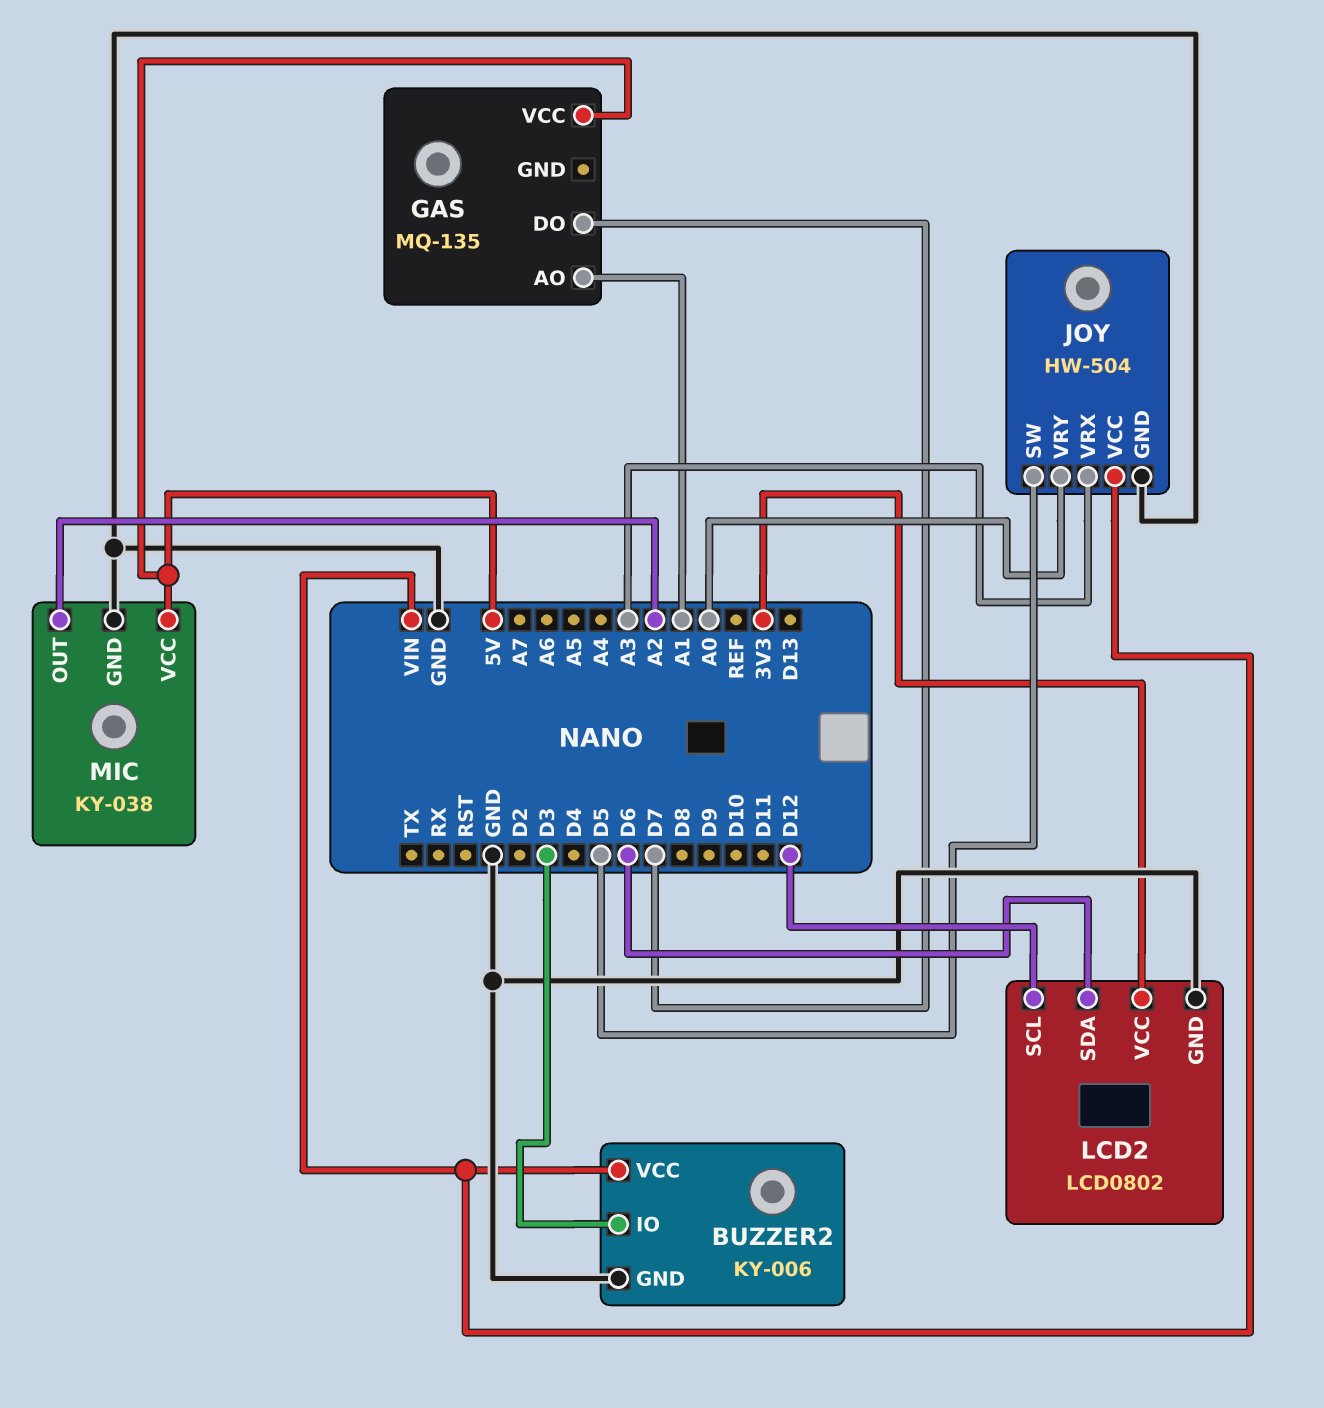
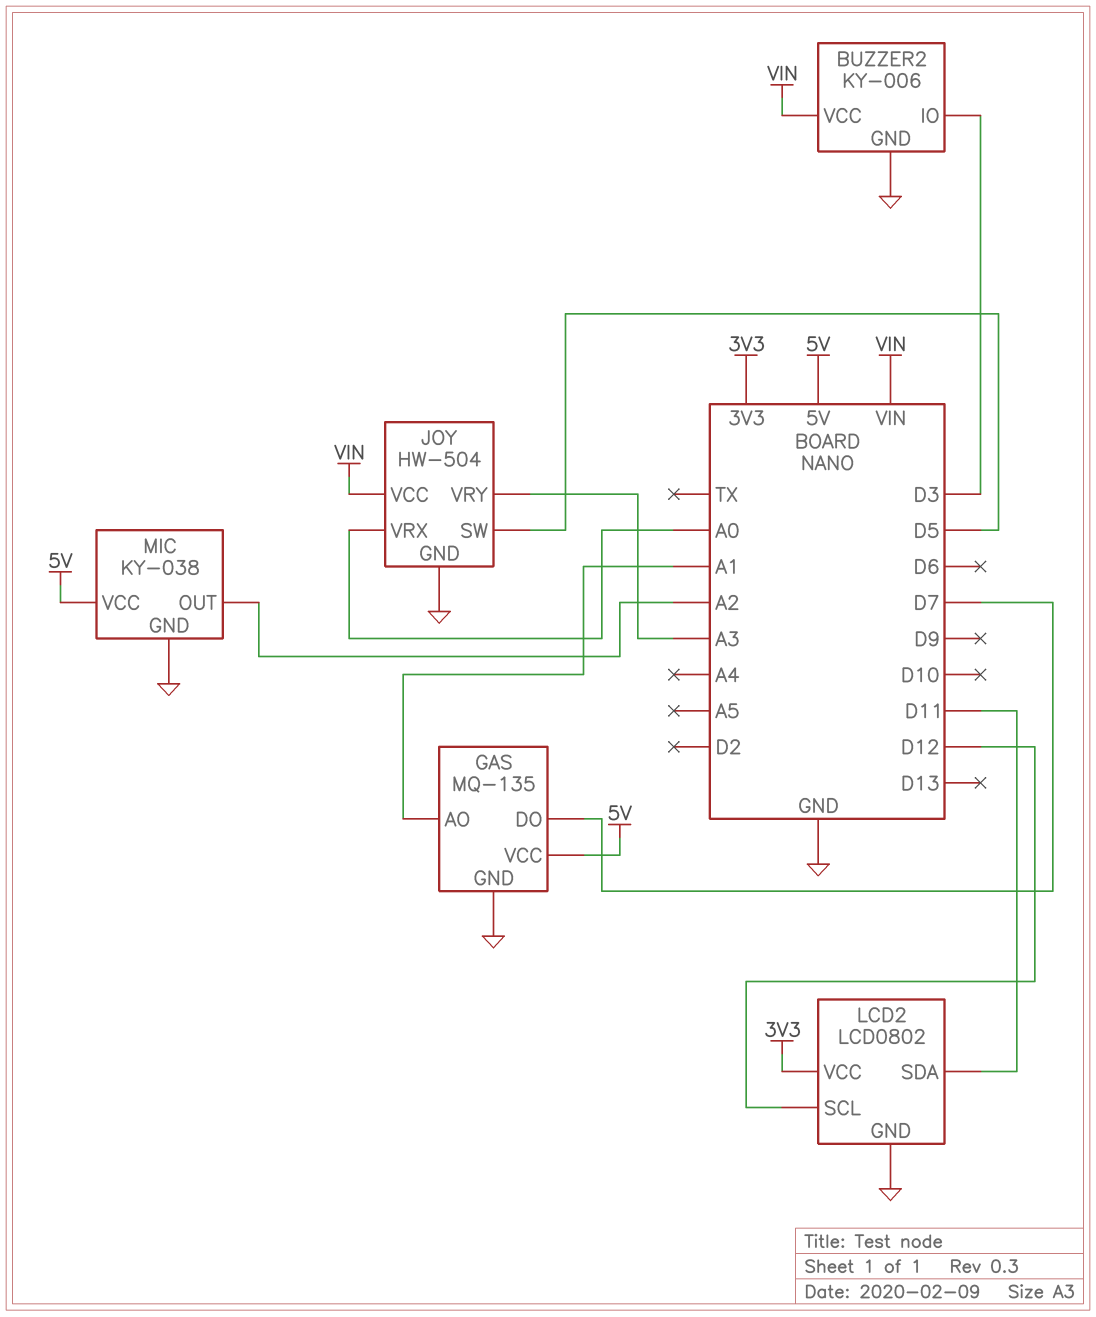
GAS pin GND: none -> GND
JOY pin VRX: A3 -> A0
JOY pin VRY: A0 -> A3
LCD2 pin SDA: D6 -> D11

